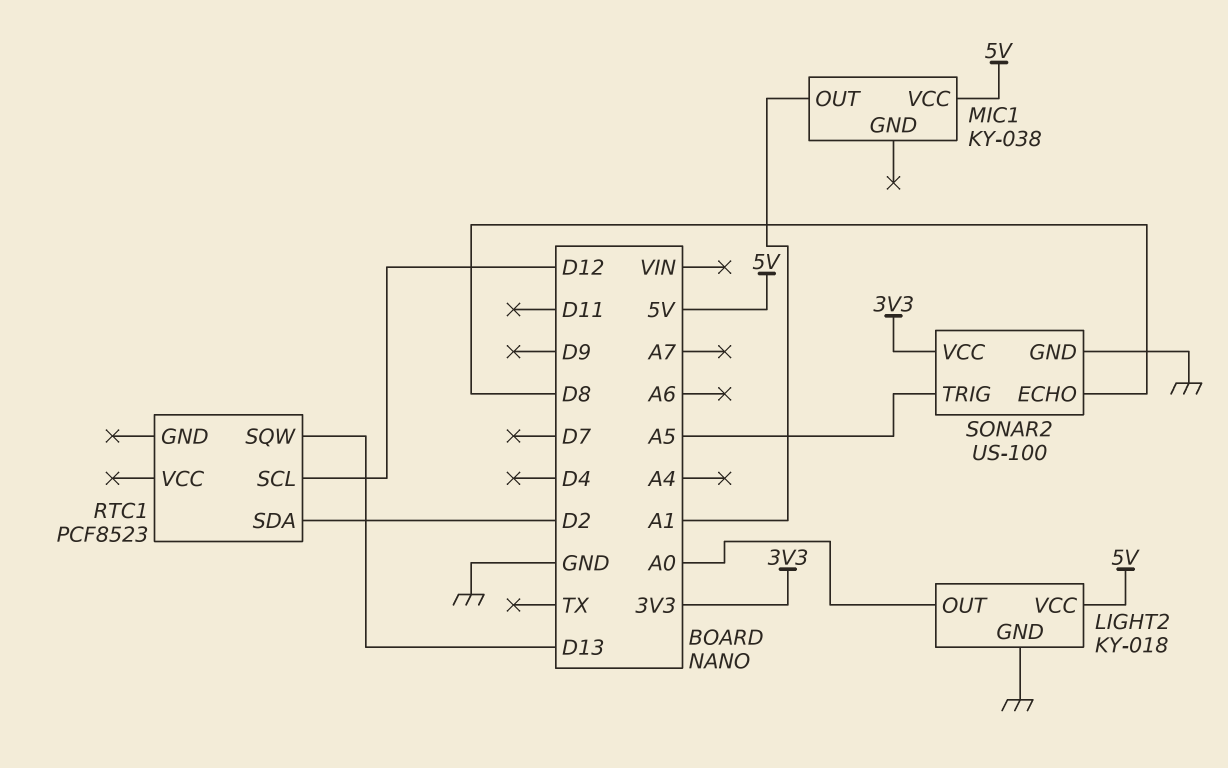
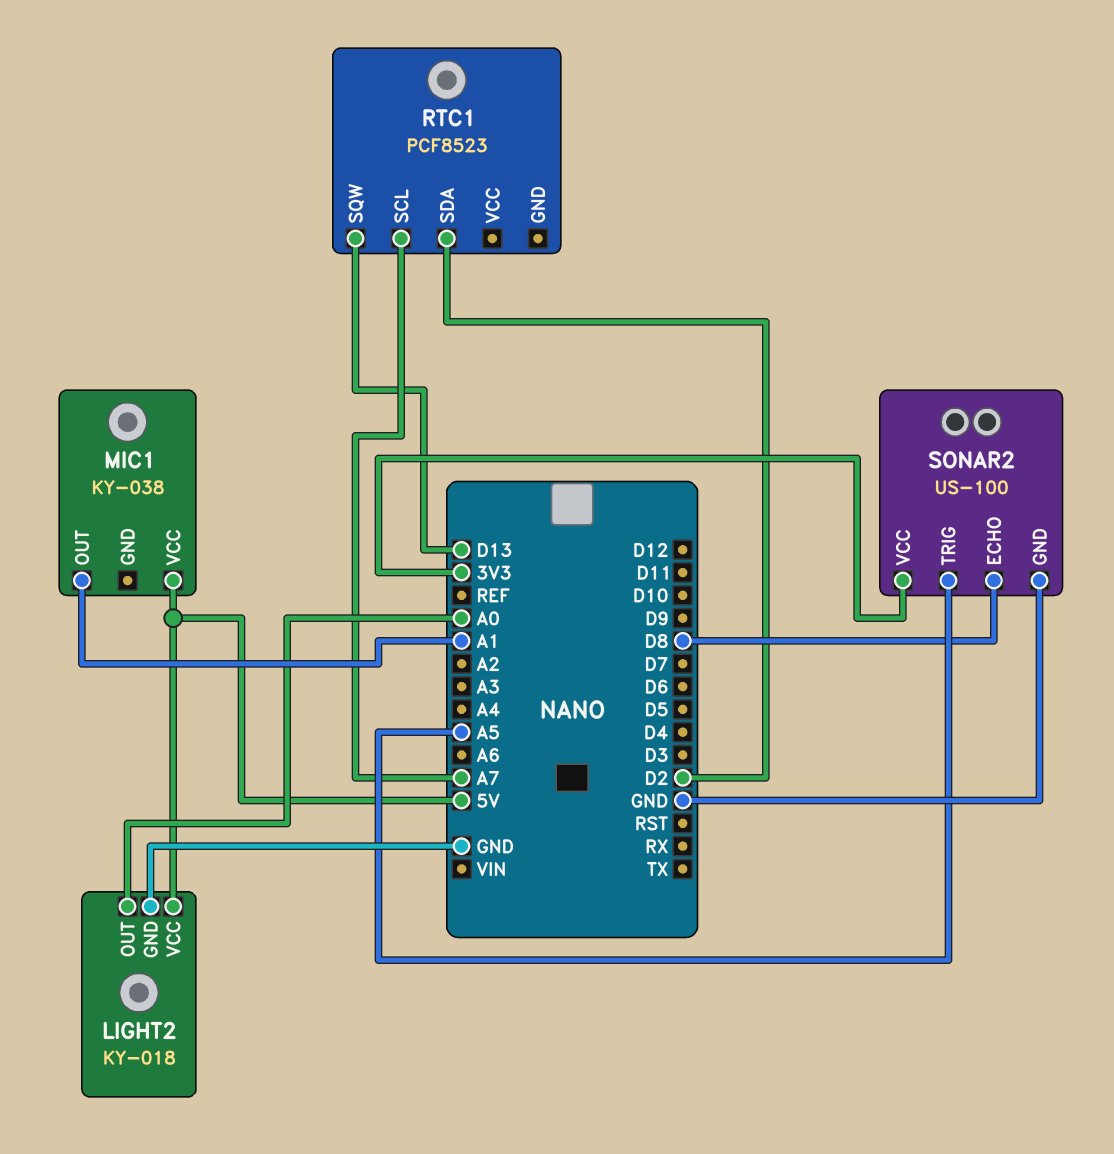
RTC1 pin SCL: D12 -> A7

